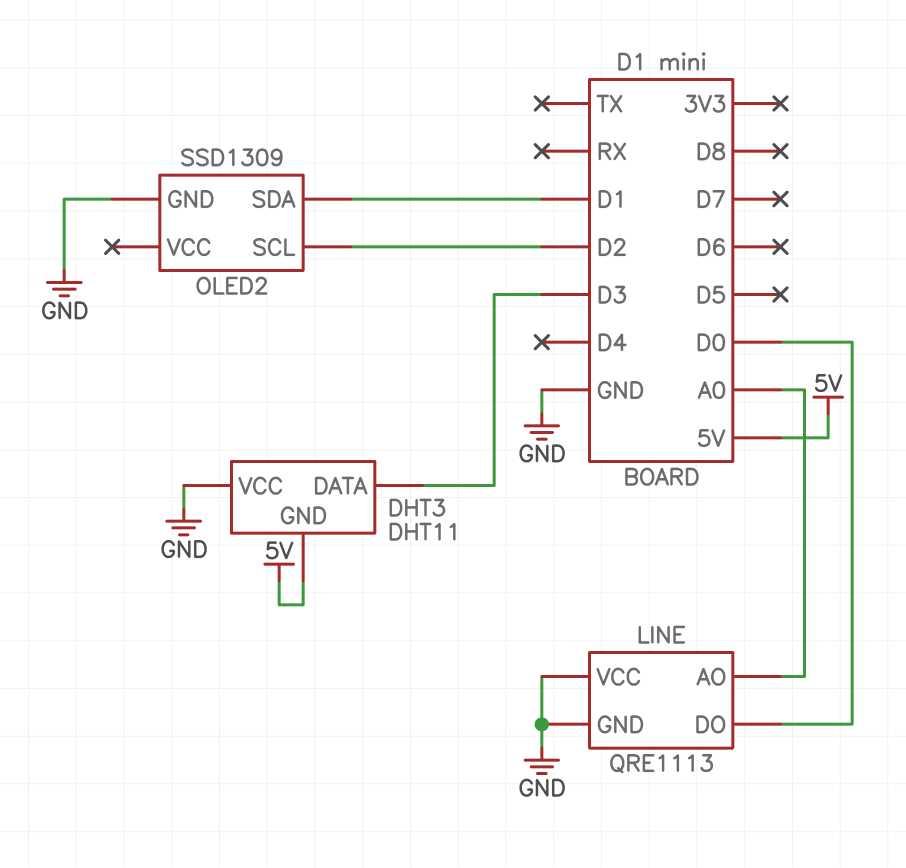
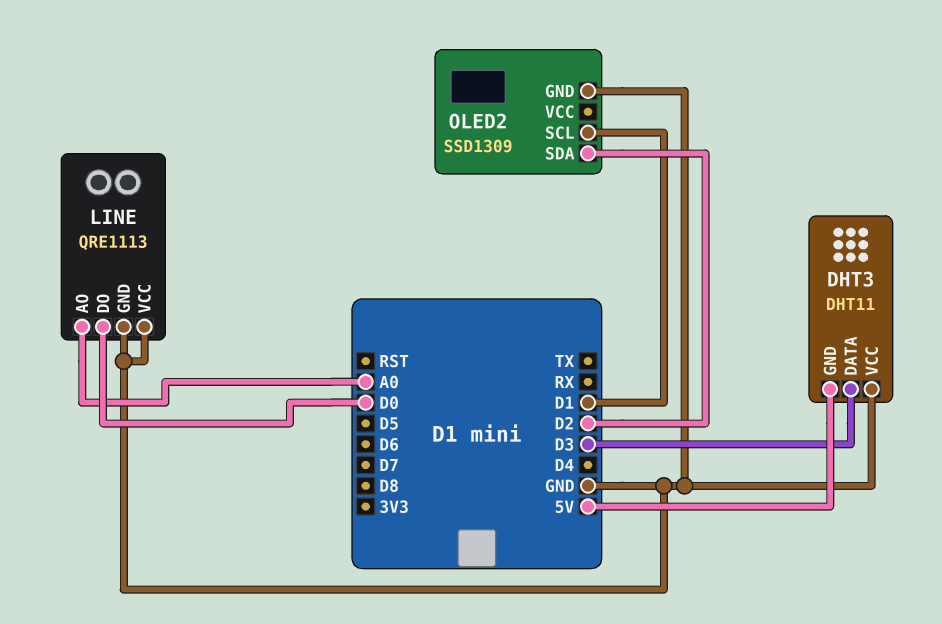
OLED2 pin SCL: D2 -> D1
OLED2 pin SDA: D1 -> D2

